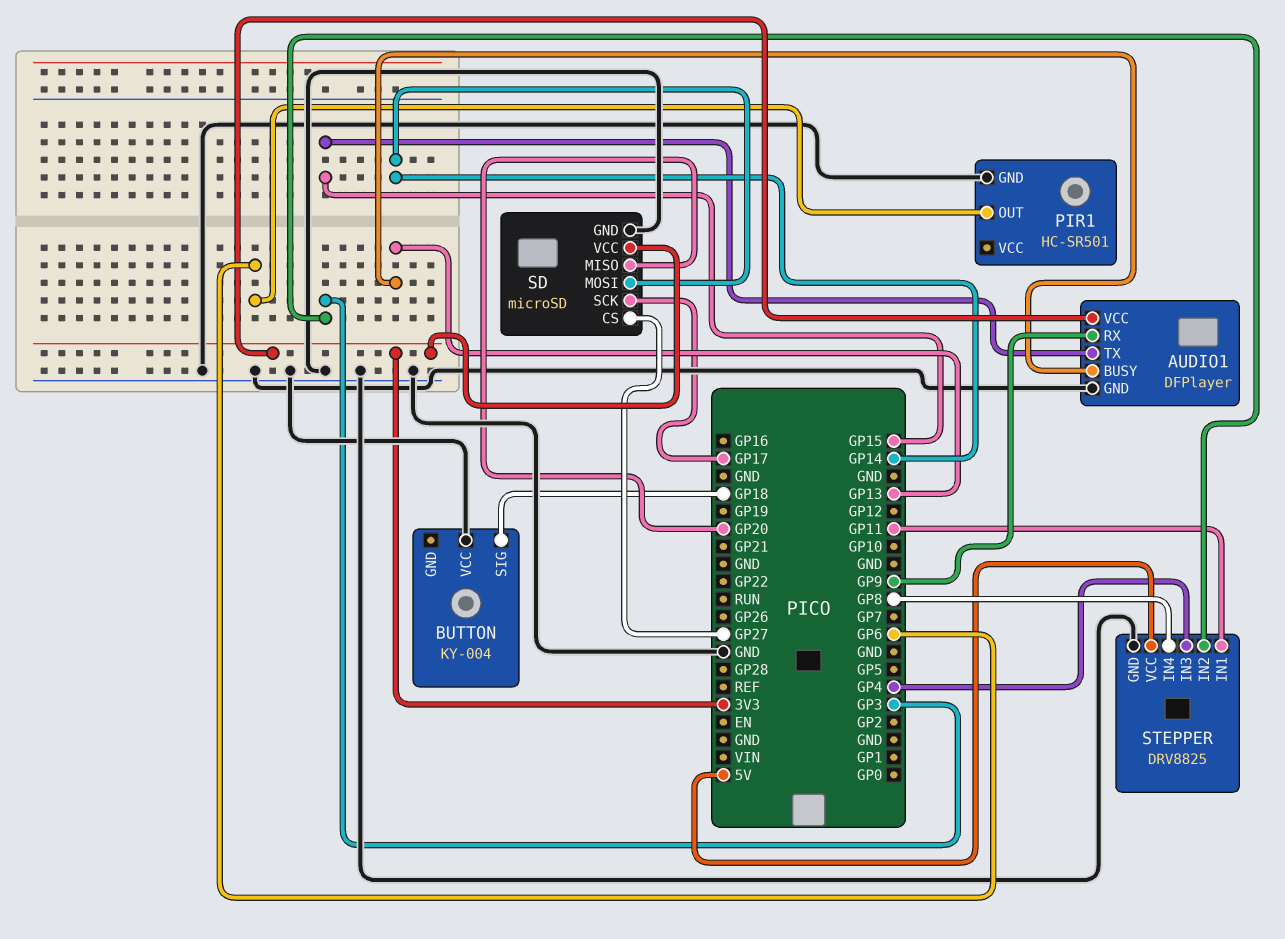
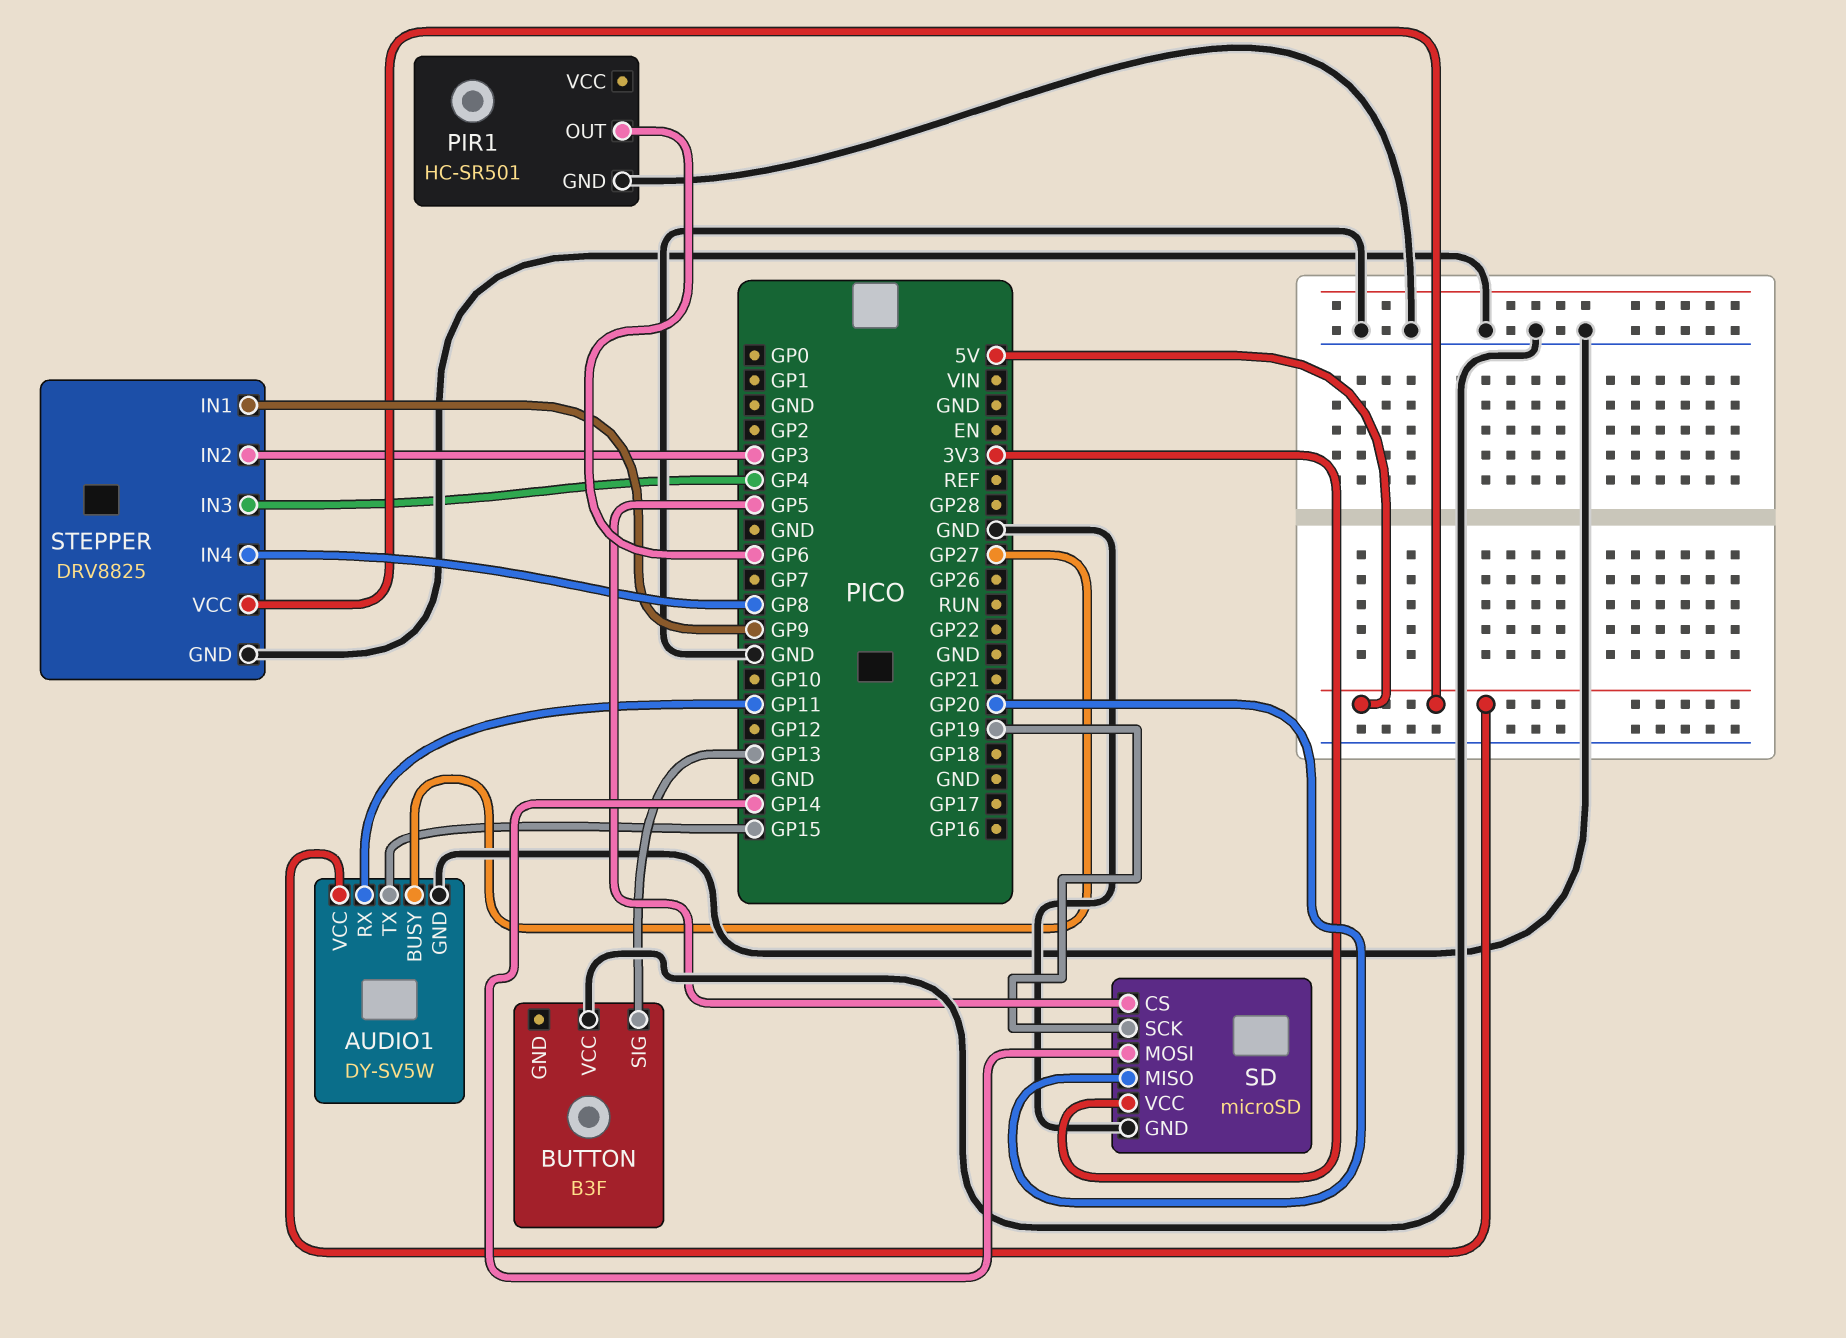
AUDIO1: DFPlayer -> DY-SV5W
AUDIO1 pin BUSY: GP13 -> GP27
AUDIO1 pin RX: GP9 -> GP11
AUDIO1 pin VCC: 3V3 -> 5V
BUTTON: KY-004 -> B3F
BUTTON pin SIG: GP18 -> GP13
SD pin CS: GP27 -> GP5
SD pin SCK: GP17 -> GP19
STEPPER pin IN1: GP11 -> GP9

